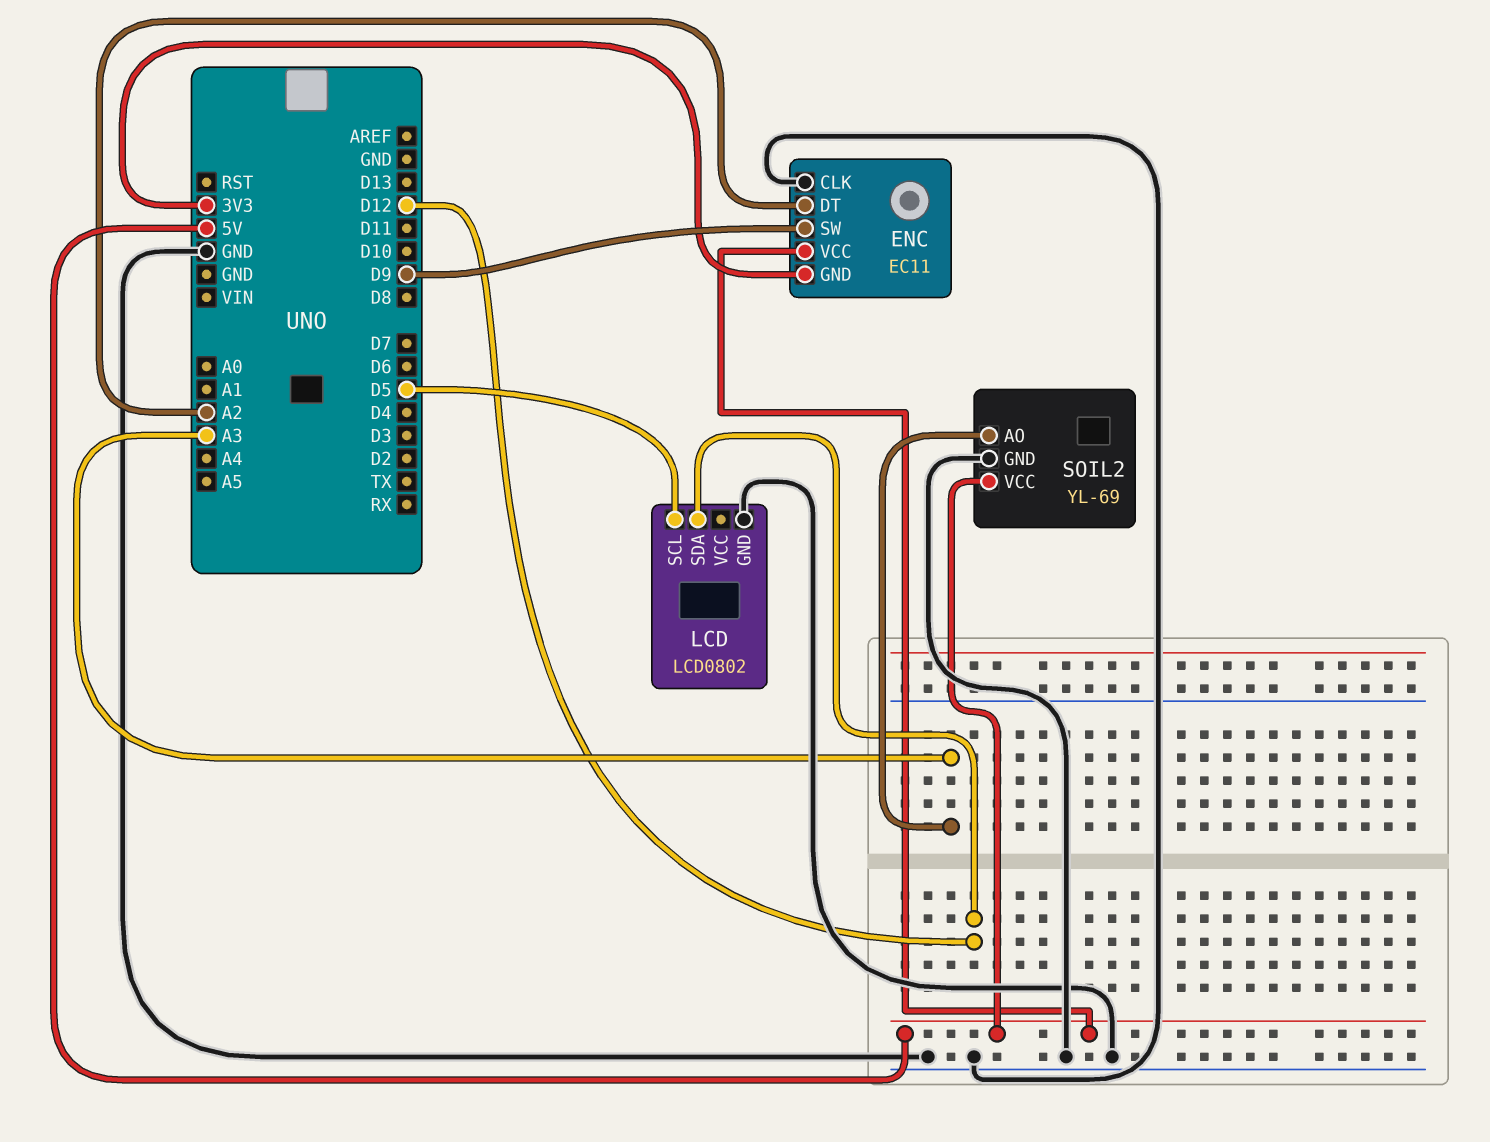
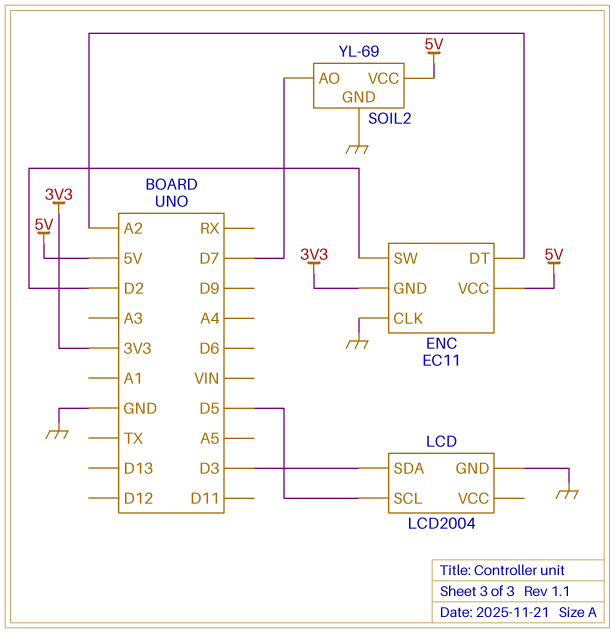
ENC pin SW: D9 -> D2
LCD: LCD0802 -> LCD2004
LCD pin SDA: D12 -> D3
SOIL2 pin AO: A3 -> D7

